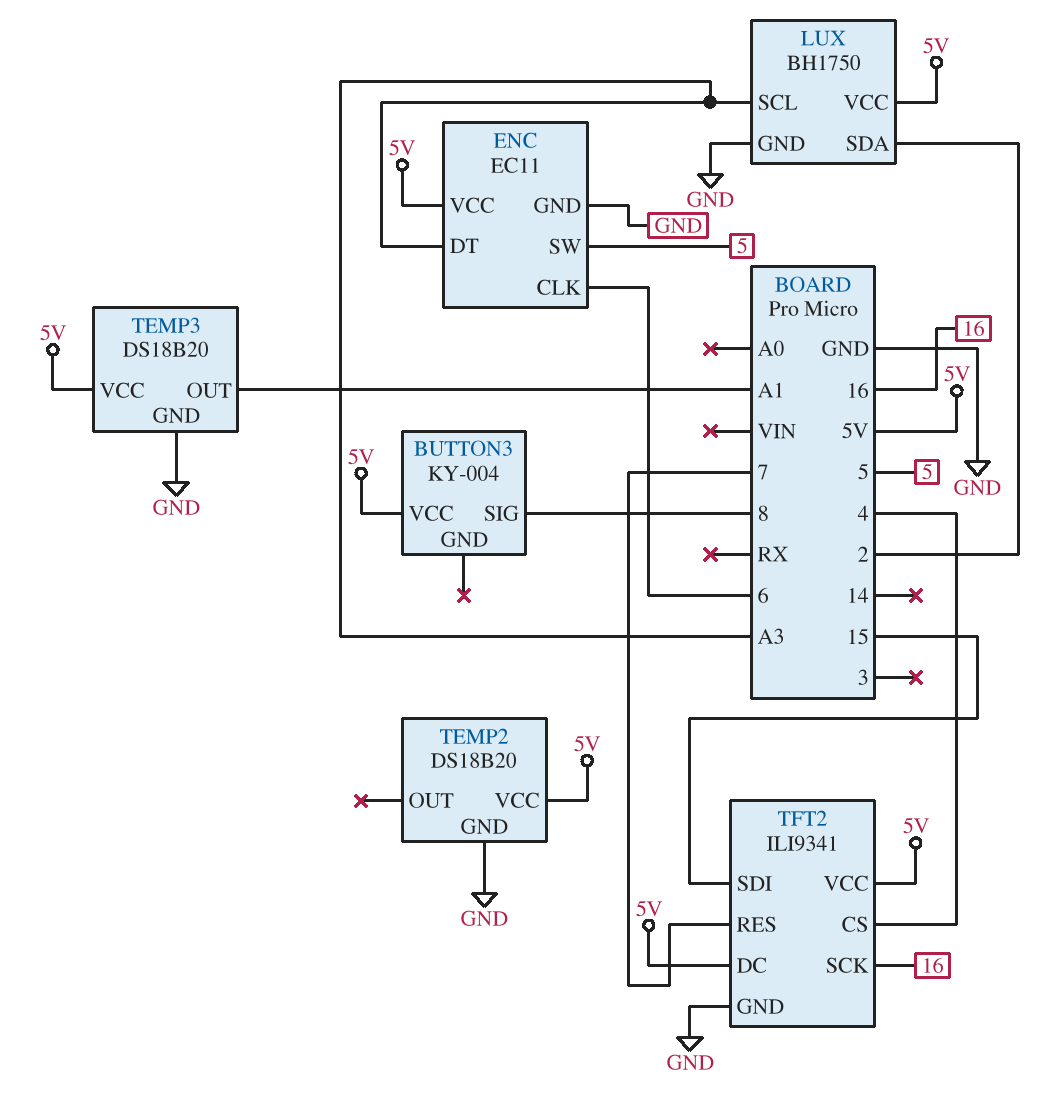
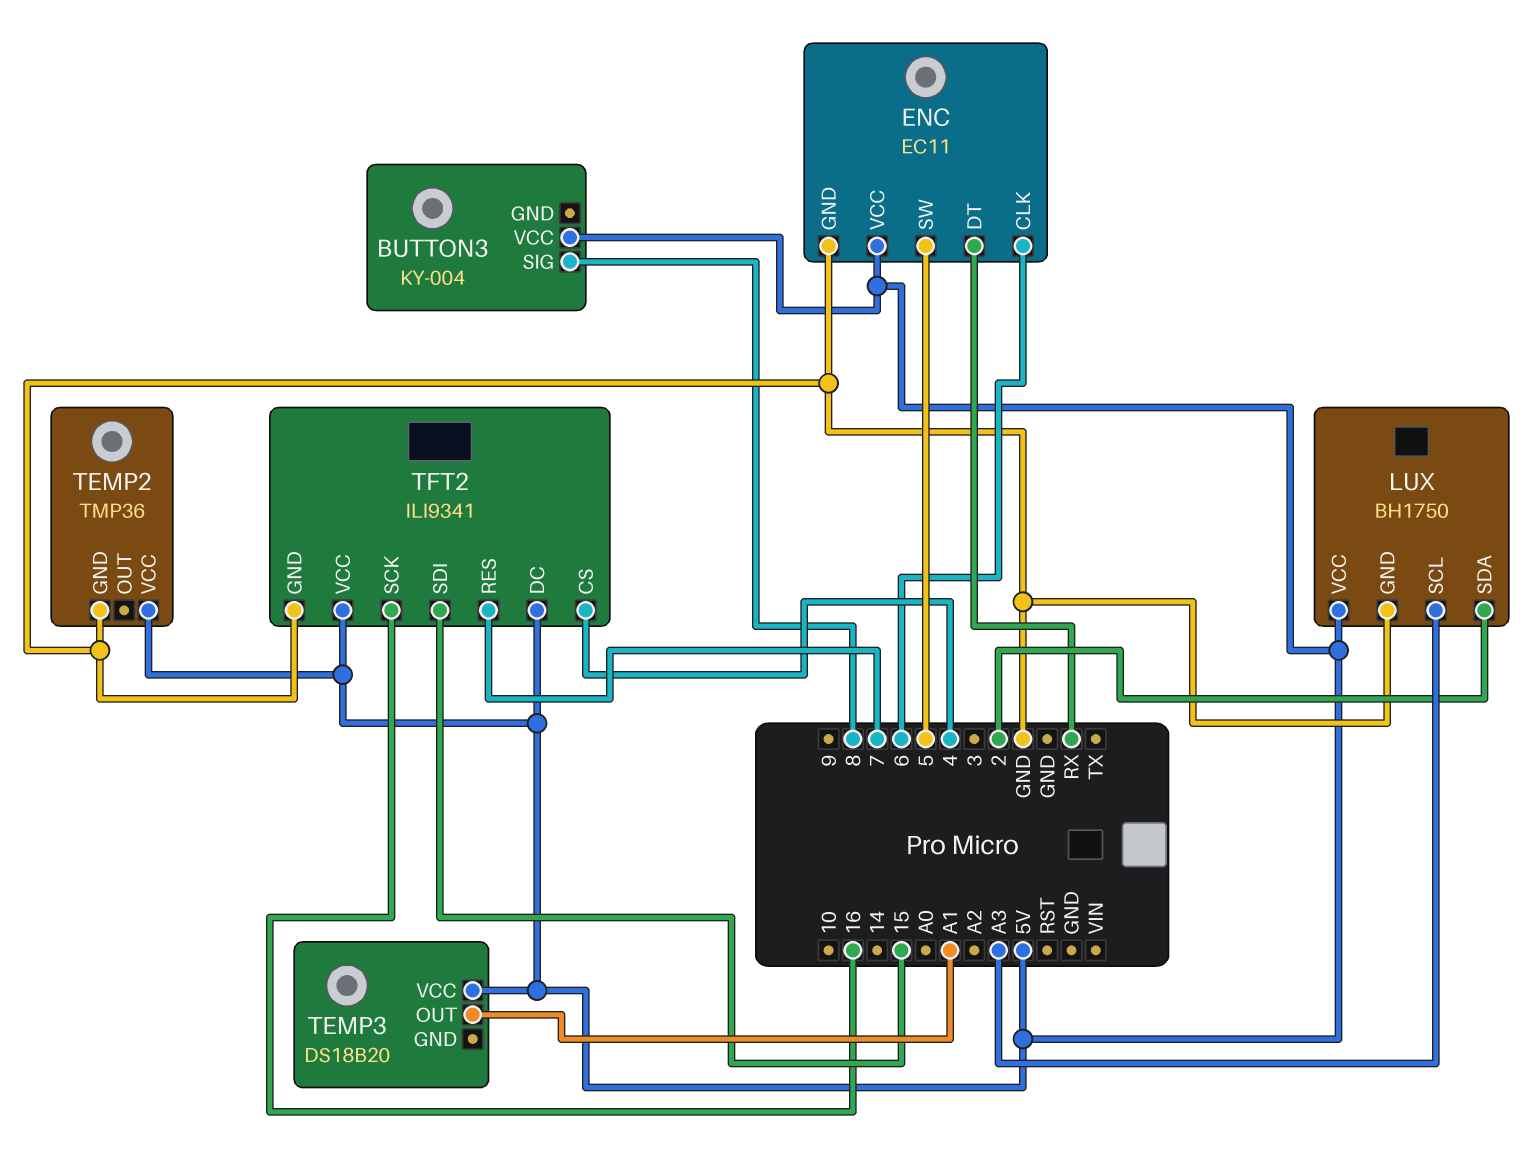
ENC pin DT: A3 -> RX
TEMP2: DS18B20 -> TMP36
TEMP3 pin GND: GND -> none

